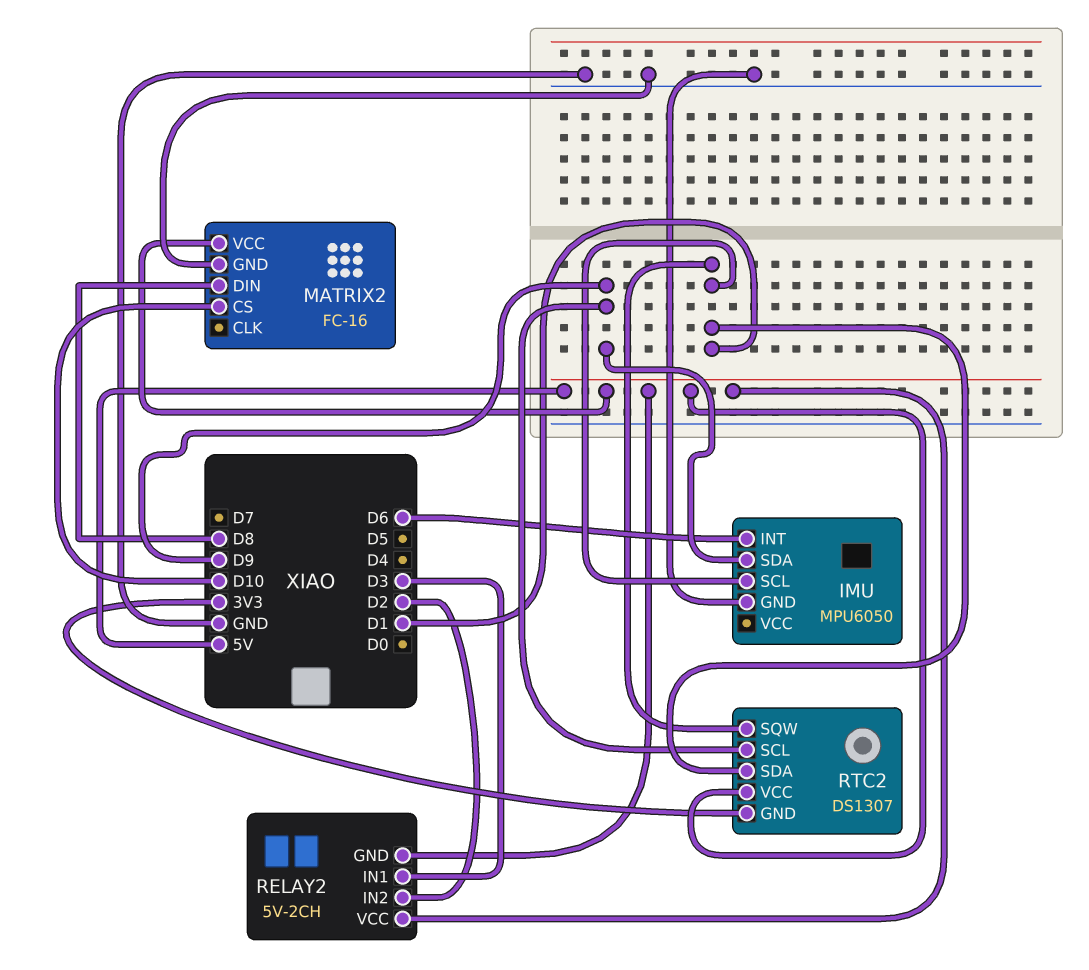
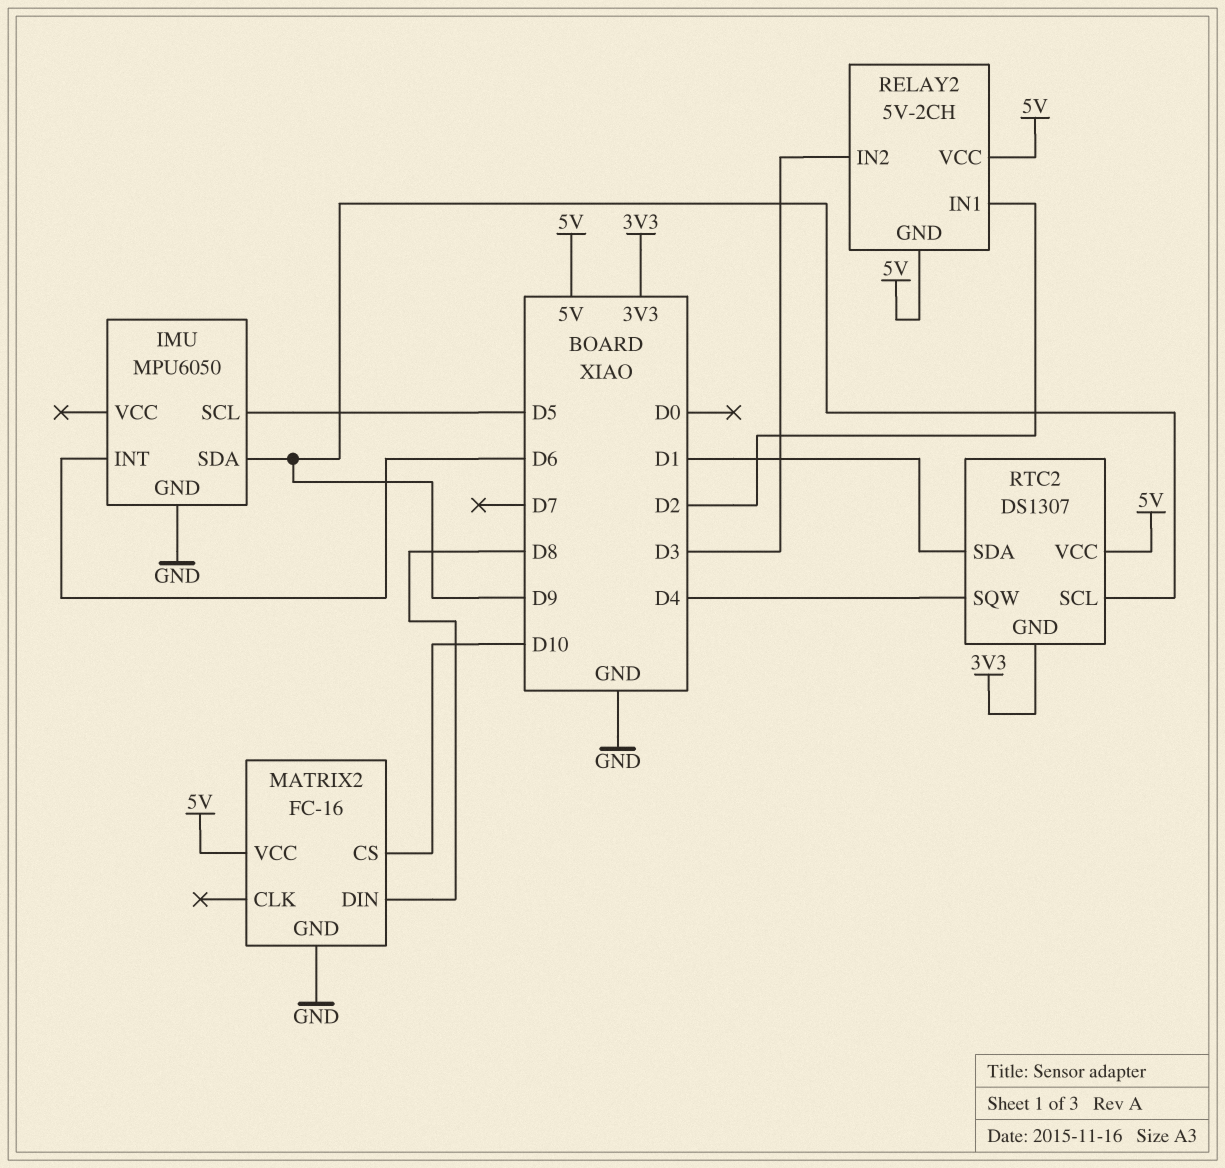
IMU pin SCL: D1 -> D5
RELAY2 pin IN1: D3 -> D2
RELAY2 pin IN2: D2 -> D3
RTC2 pin SQW: D1 -> D4

